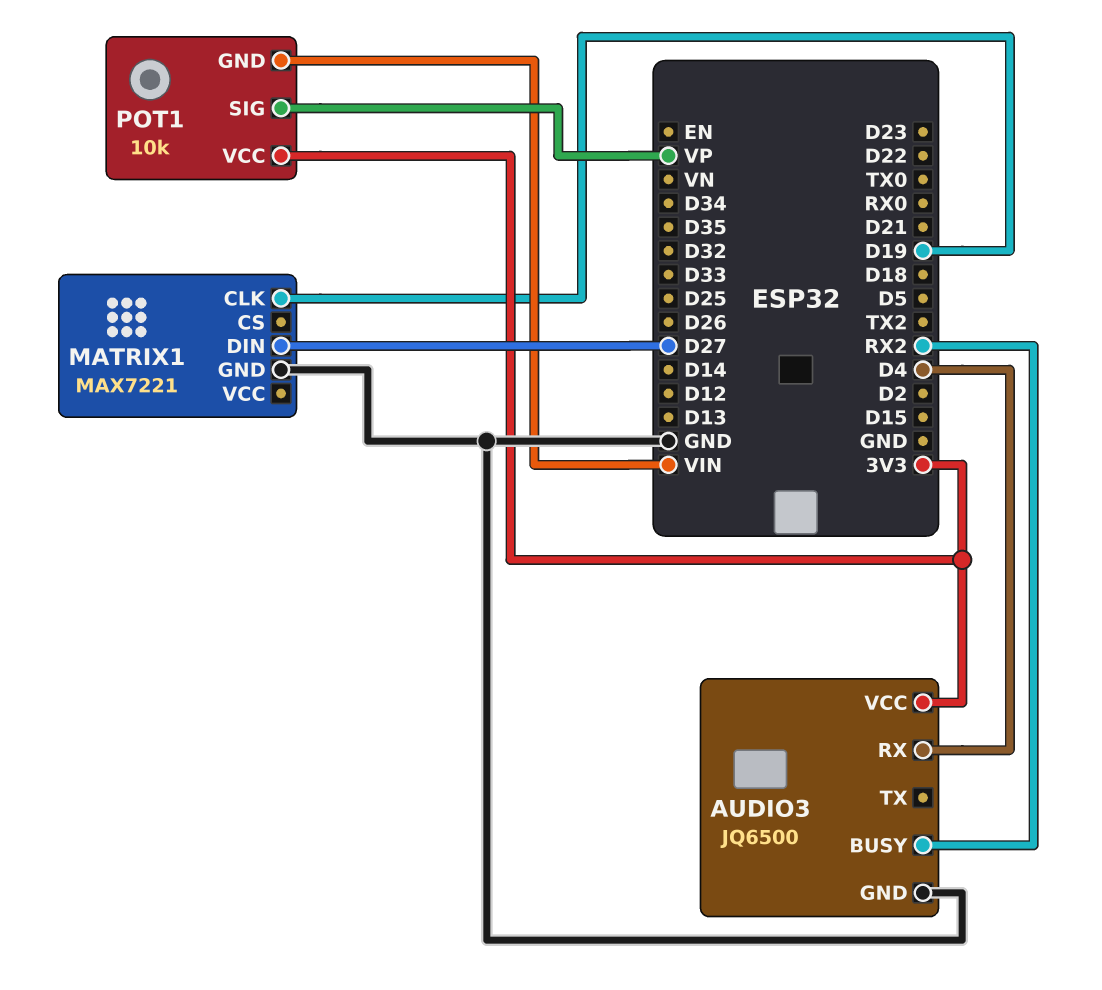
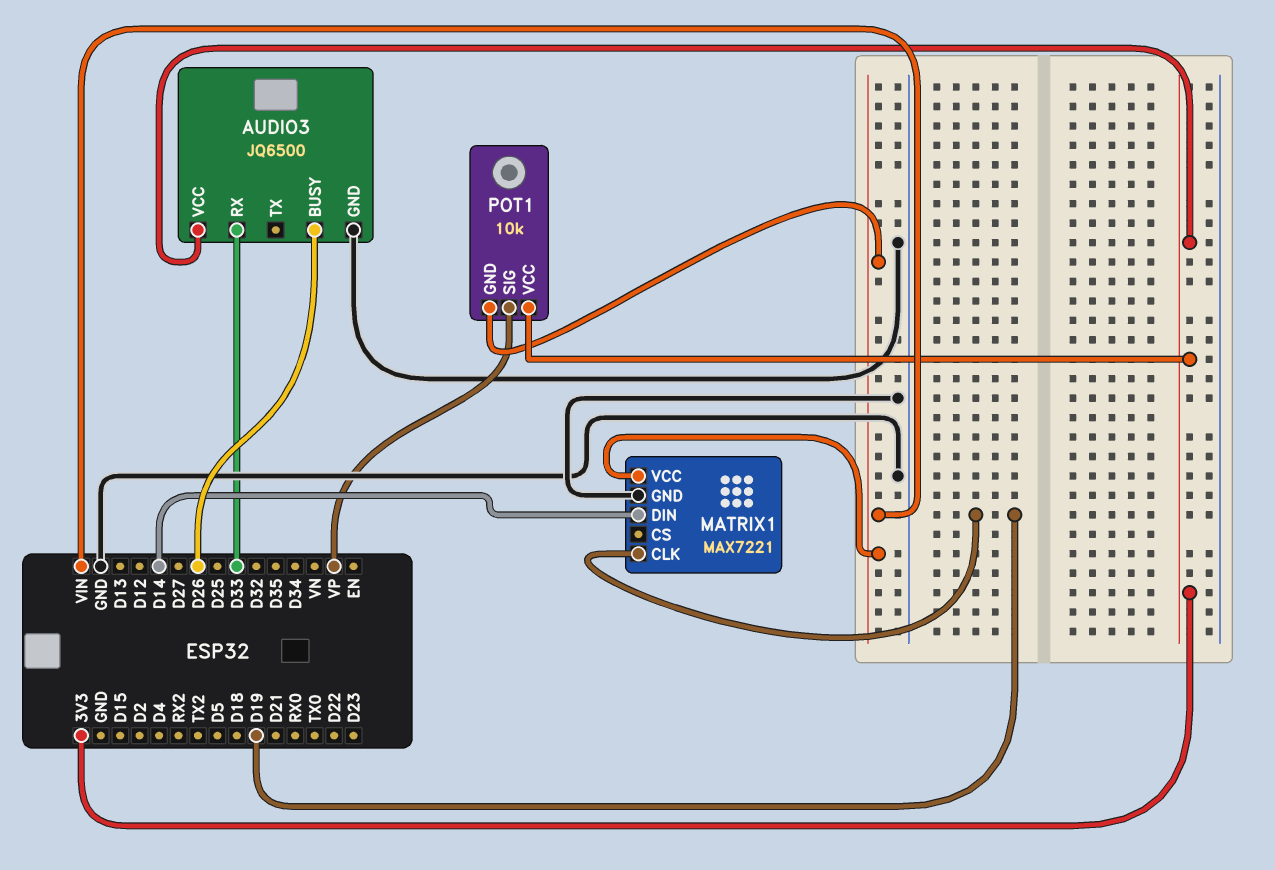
AUDIO3 pin BUSY: RX2 -> D26
AUDIO3 pin RX: D4 -> D33
MATRIX1 pin DIN: D27 -> D14
MATRIX1 pin VCC: none -> VIN

